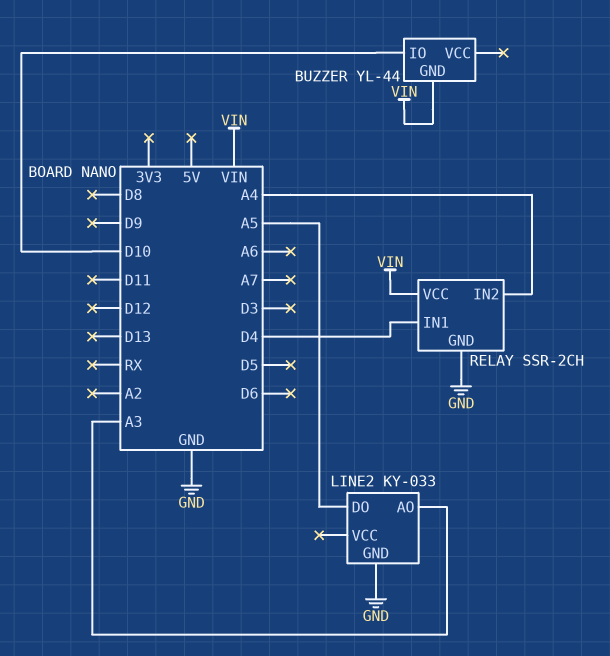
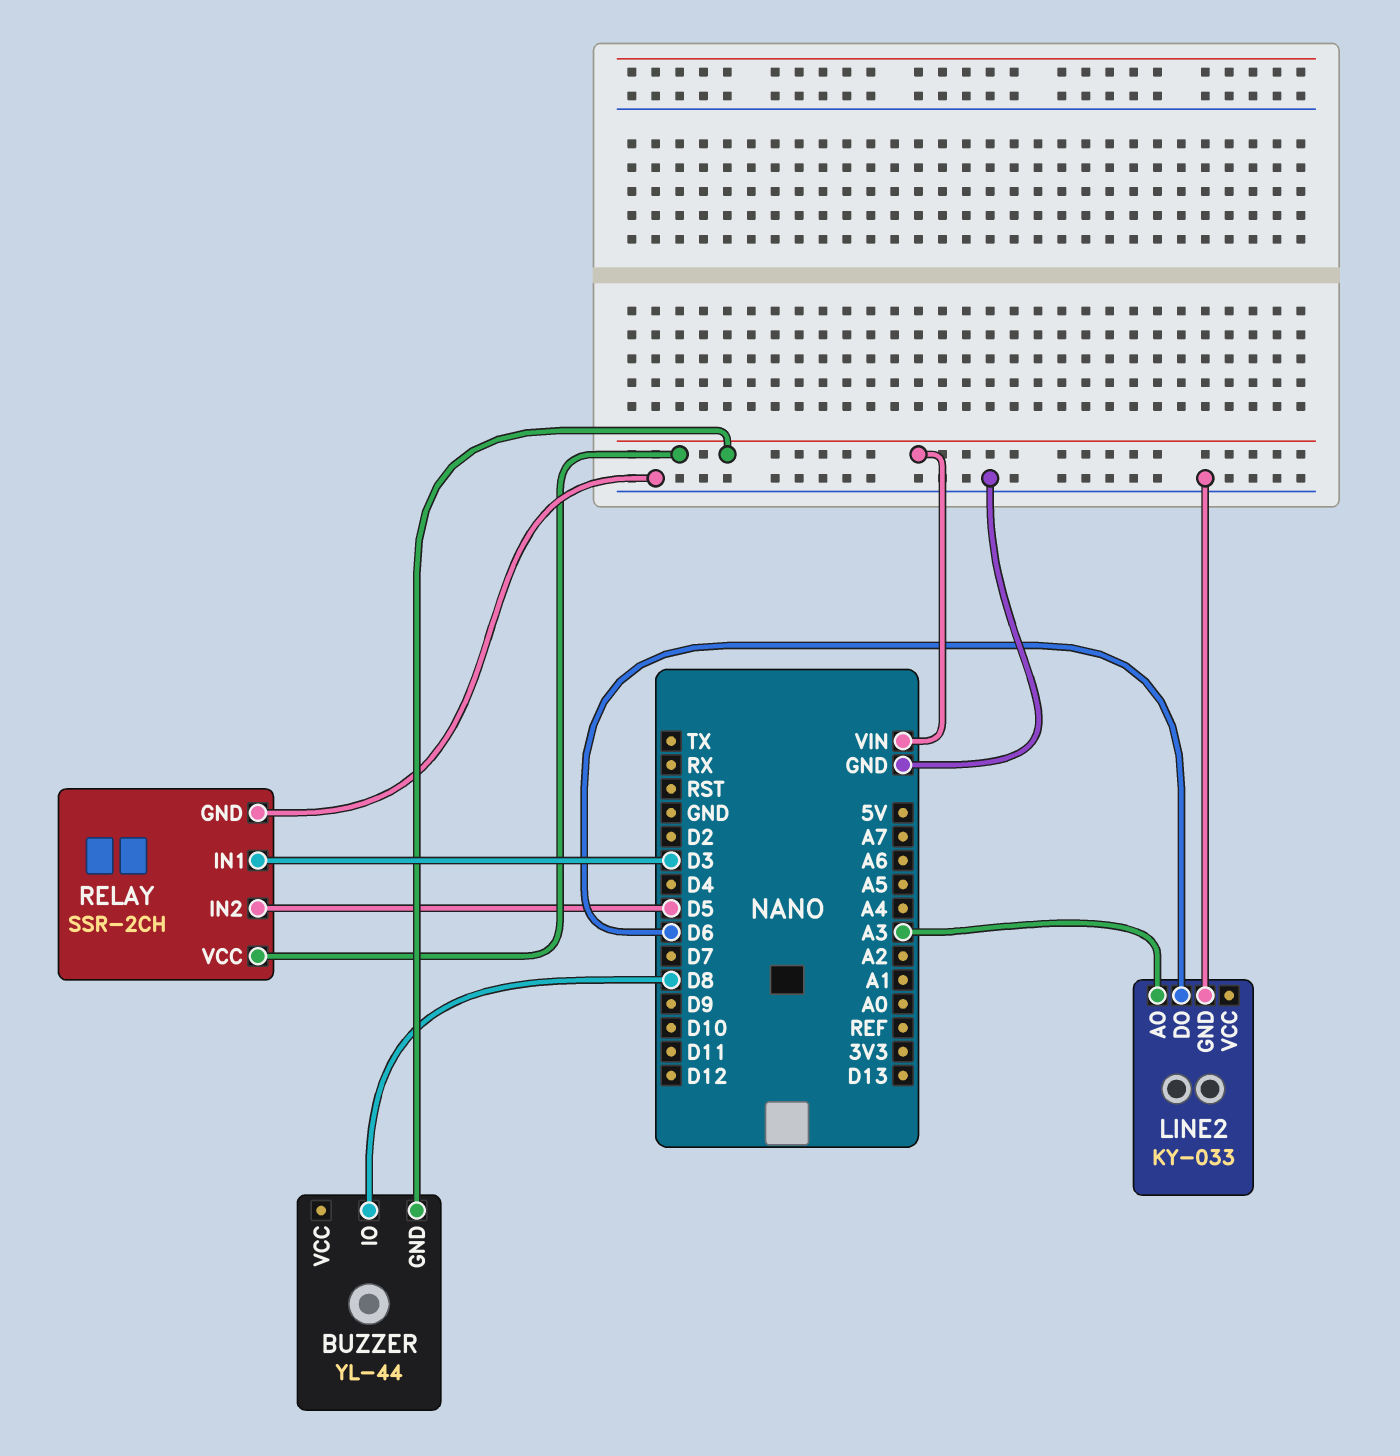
BUZZER pin IO: D10 -> D8
LINE2 pin DO: A5 -> D6
RELAY pin IN1: D4 -> D3
RELAY pin IN2: A4 -> D5

